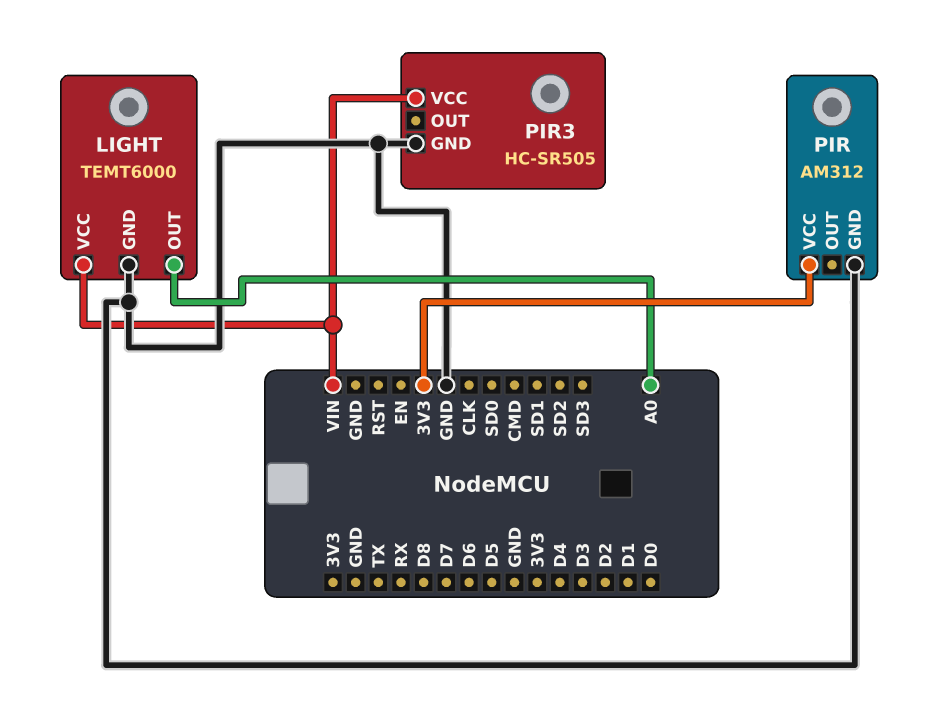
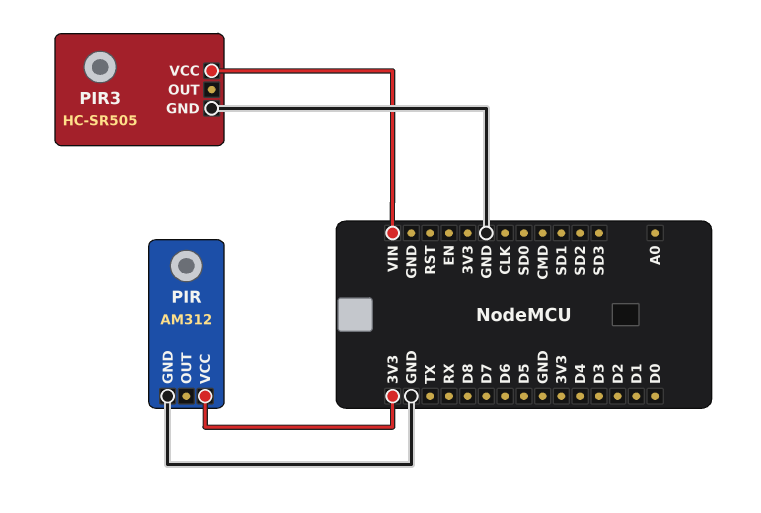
LIGHT: TEMT6000 -> none
LIGHT pin GND: GND -> none
LIGHT pin OUT: A0 -> none
LIGHT pin VCC: VIN -> none

